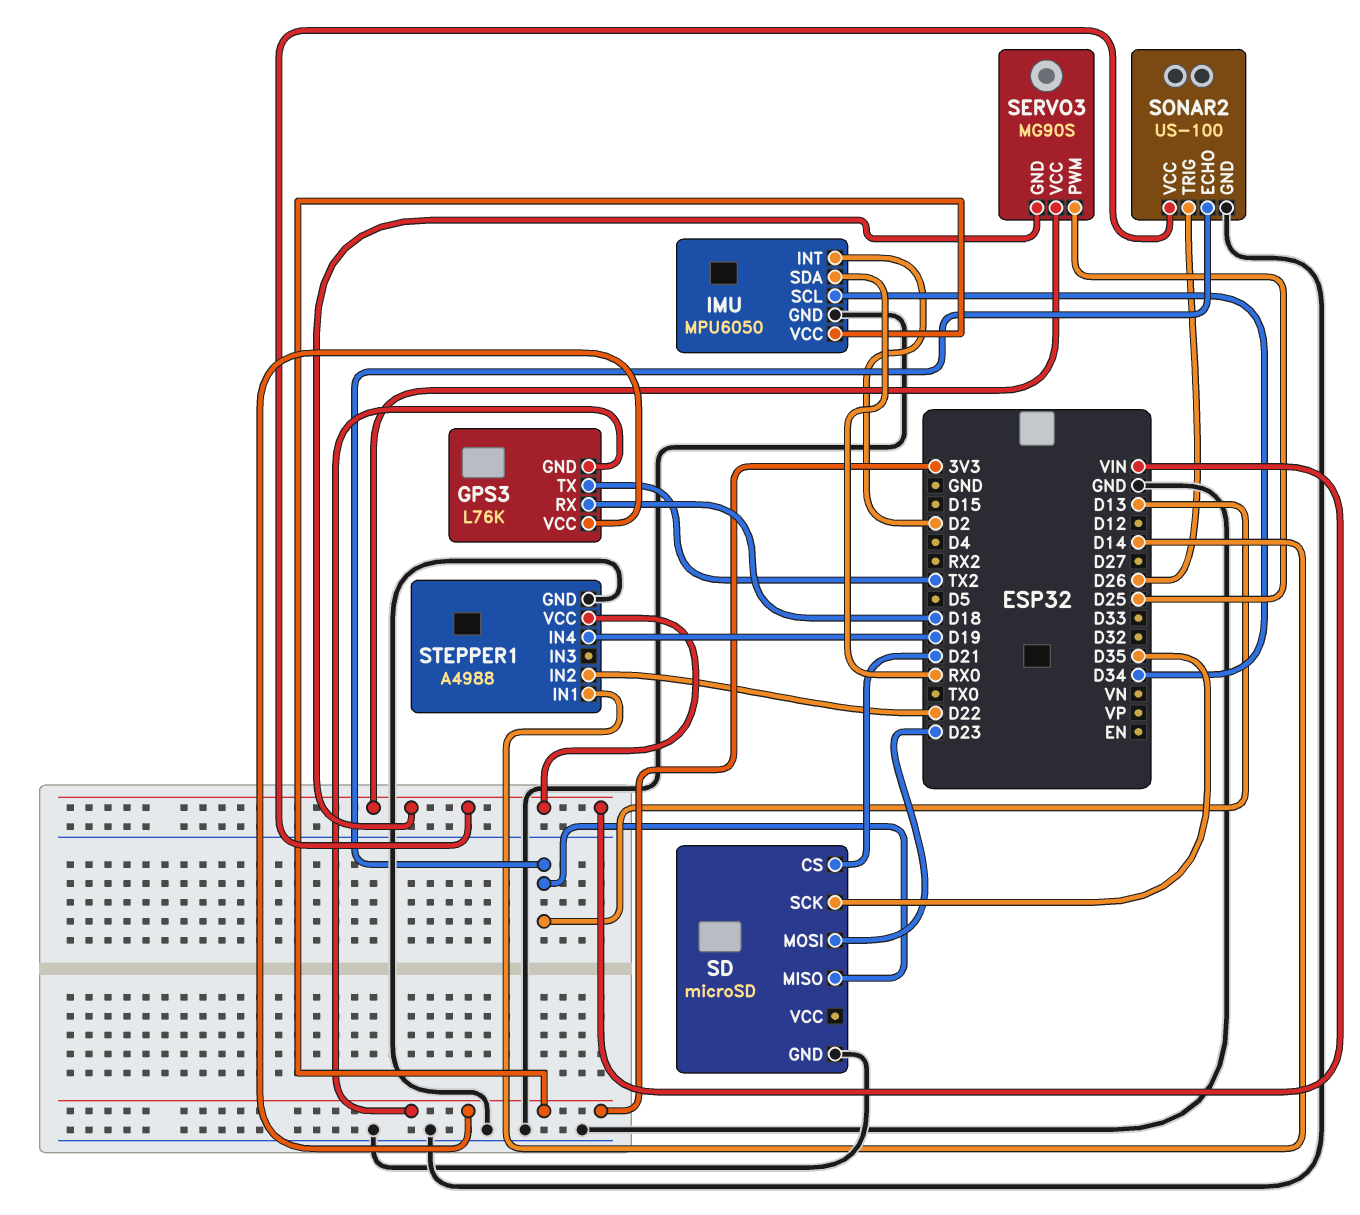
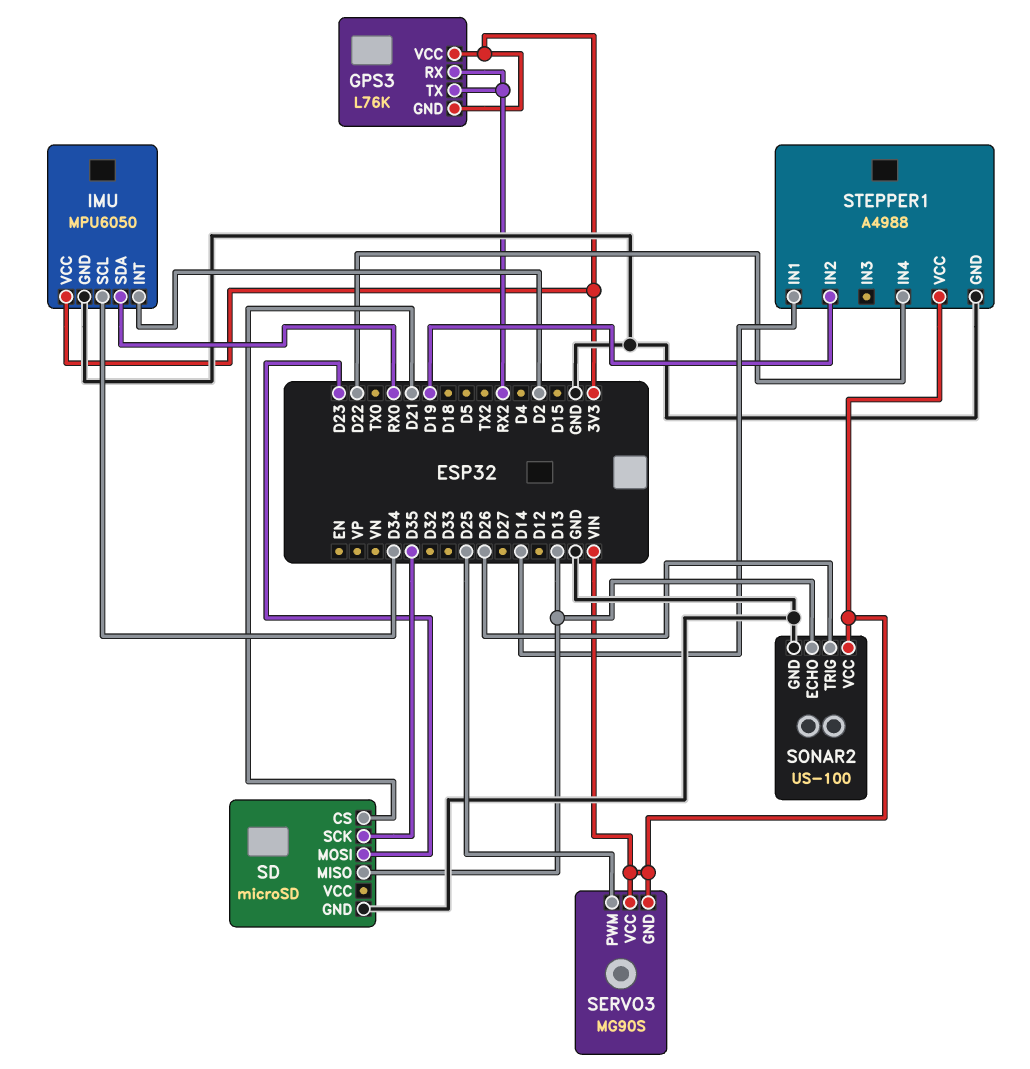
GPS3 pin RX: D18 -> RX2
GPS3 pin TX: TX2 -> RX2
STEPPER1 pin IN2: D22 -> D19
STEPPER1 pin IN4: D19 -> D22

